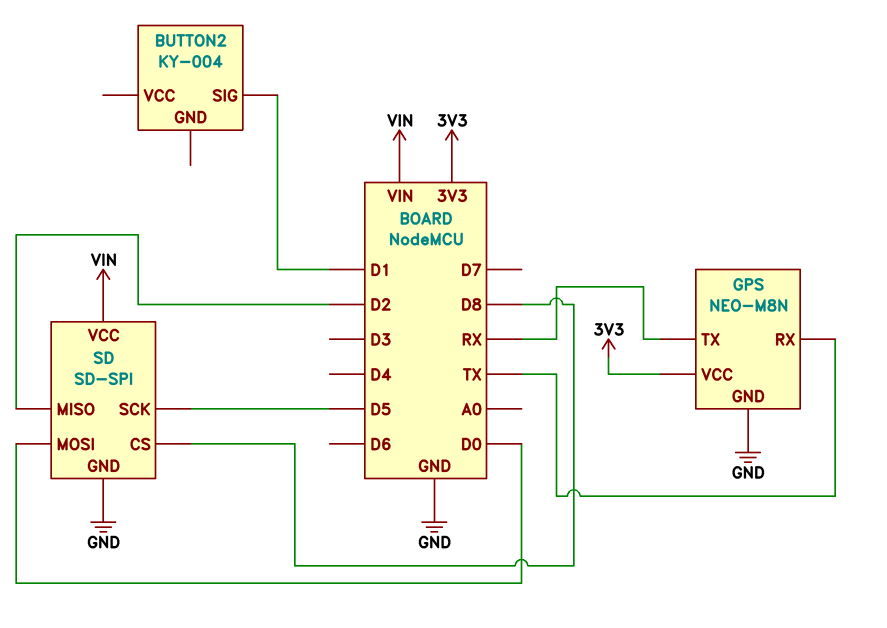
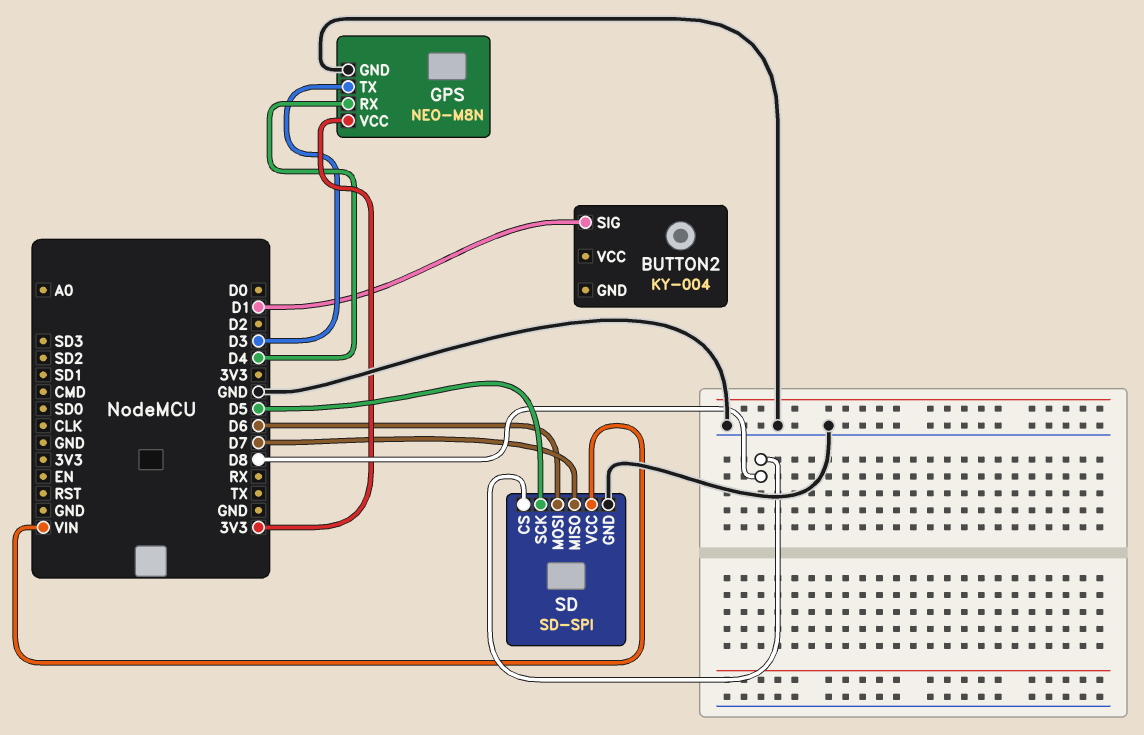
GPS pin RX: TX -> D4
GPS pin TX: RX -> D3
SD pin MISO: D2 -> D7
SD pin MOSI: D0 -> D6

